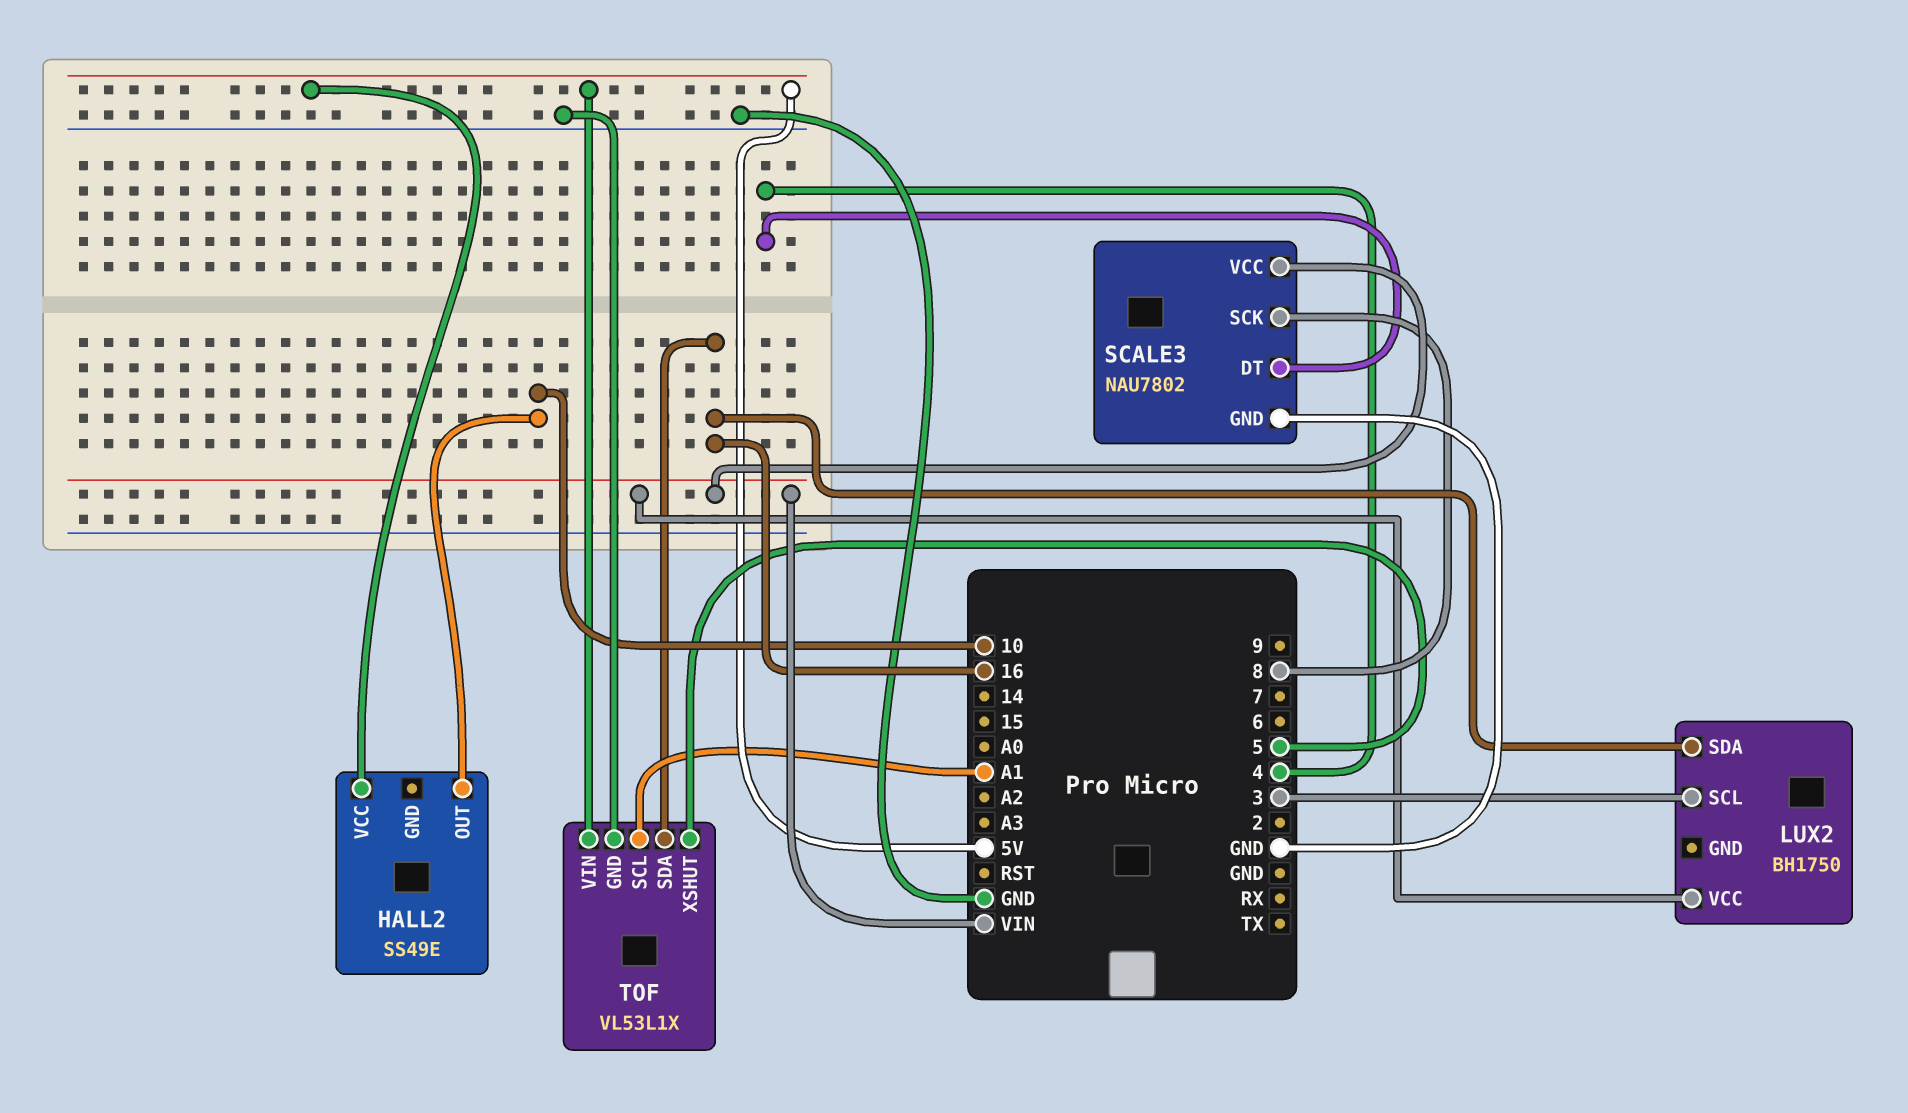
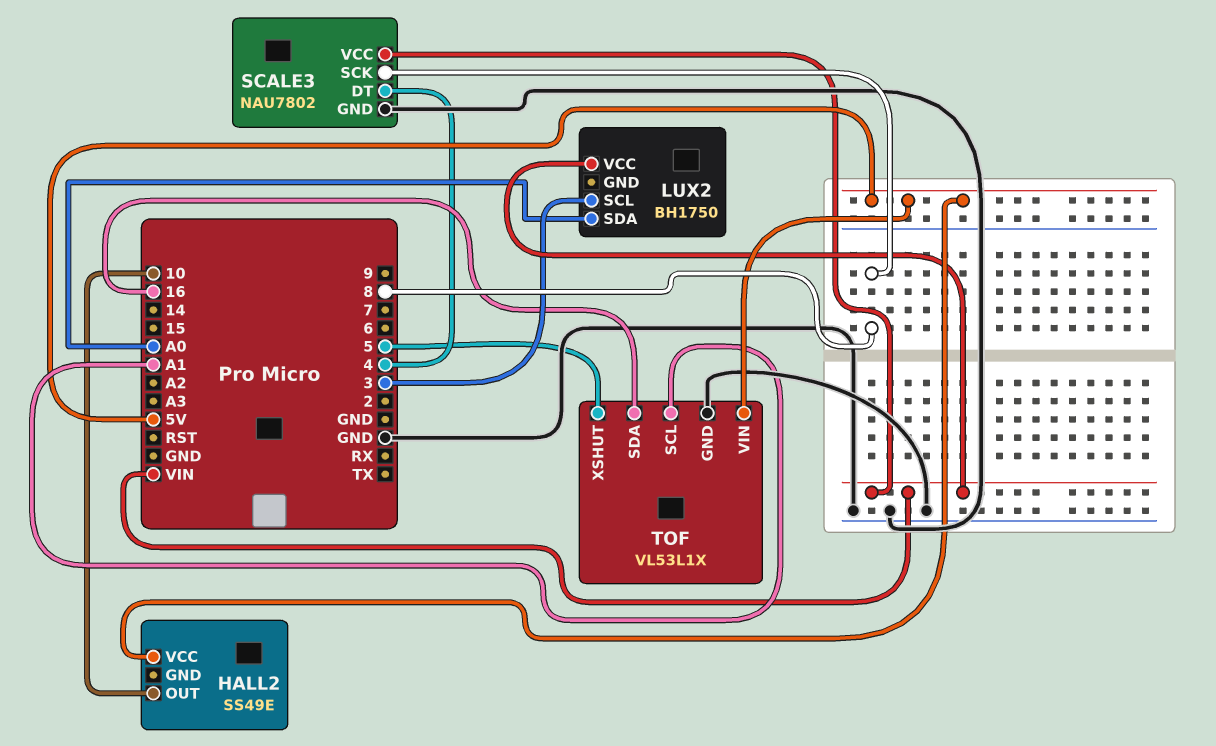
LUX2 pin SDA: 16 -> A0

